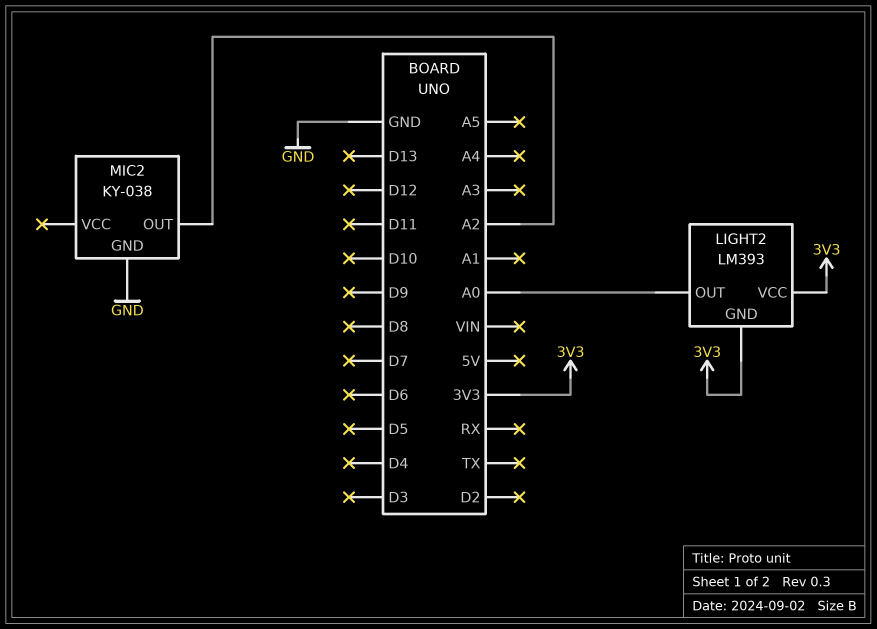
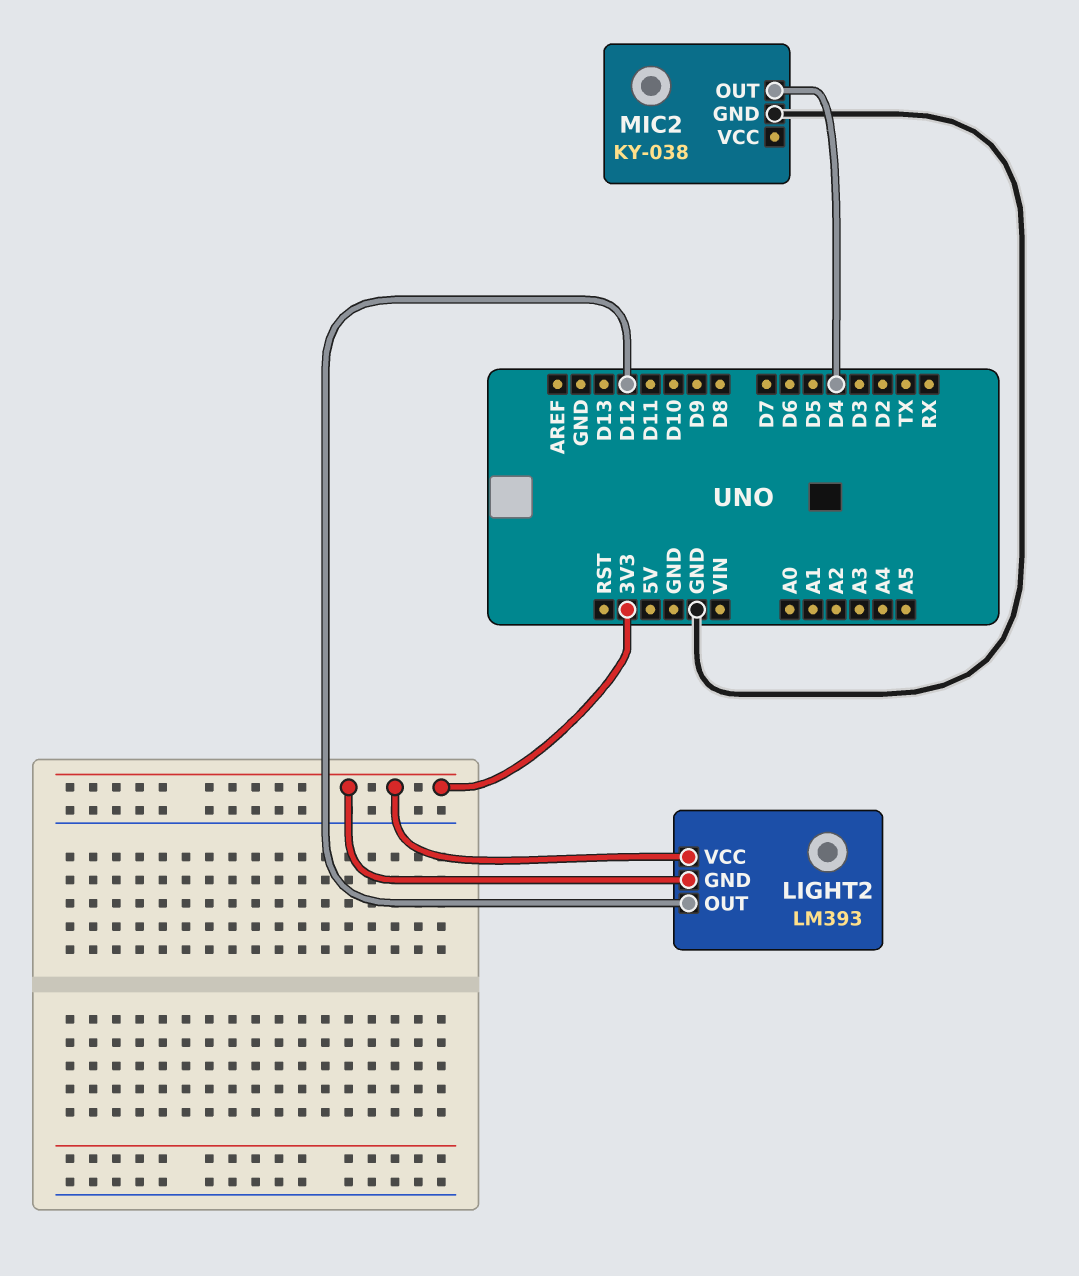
LIGHT2 pin OUT: A0 -> D12
MIC2 pin OUT: A2 -> D4

